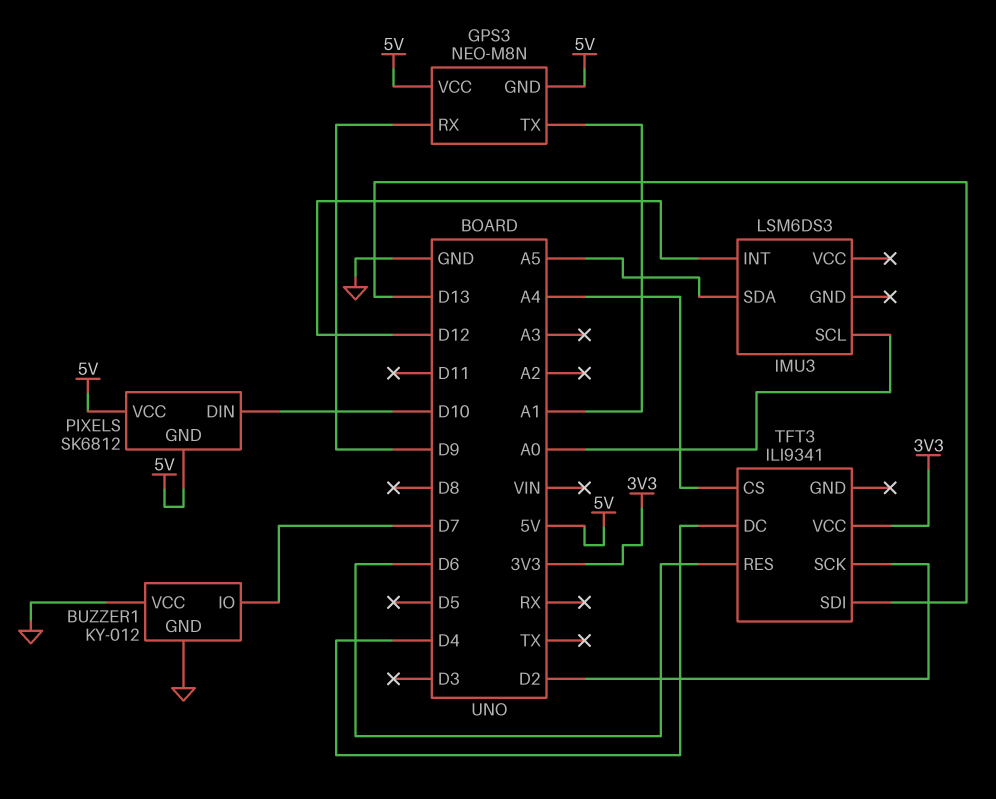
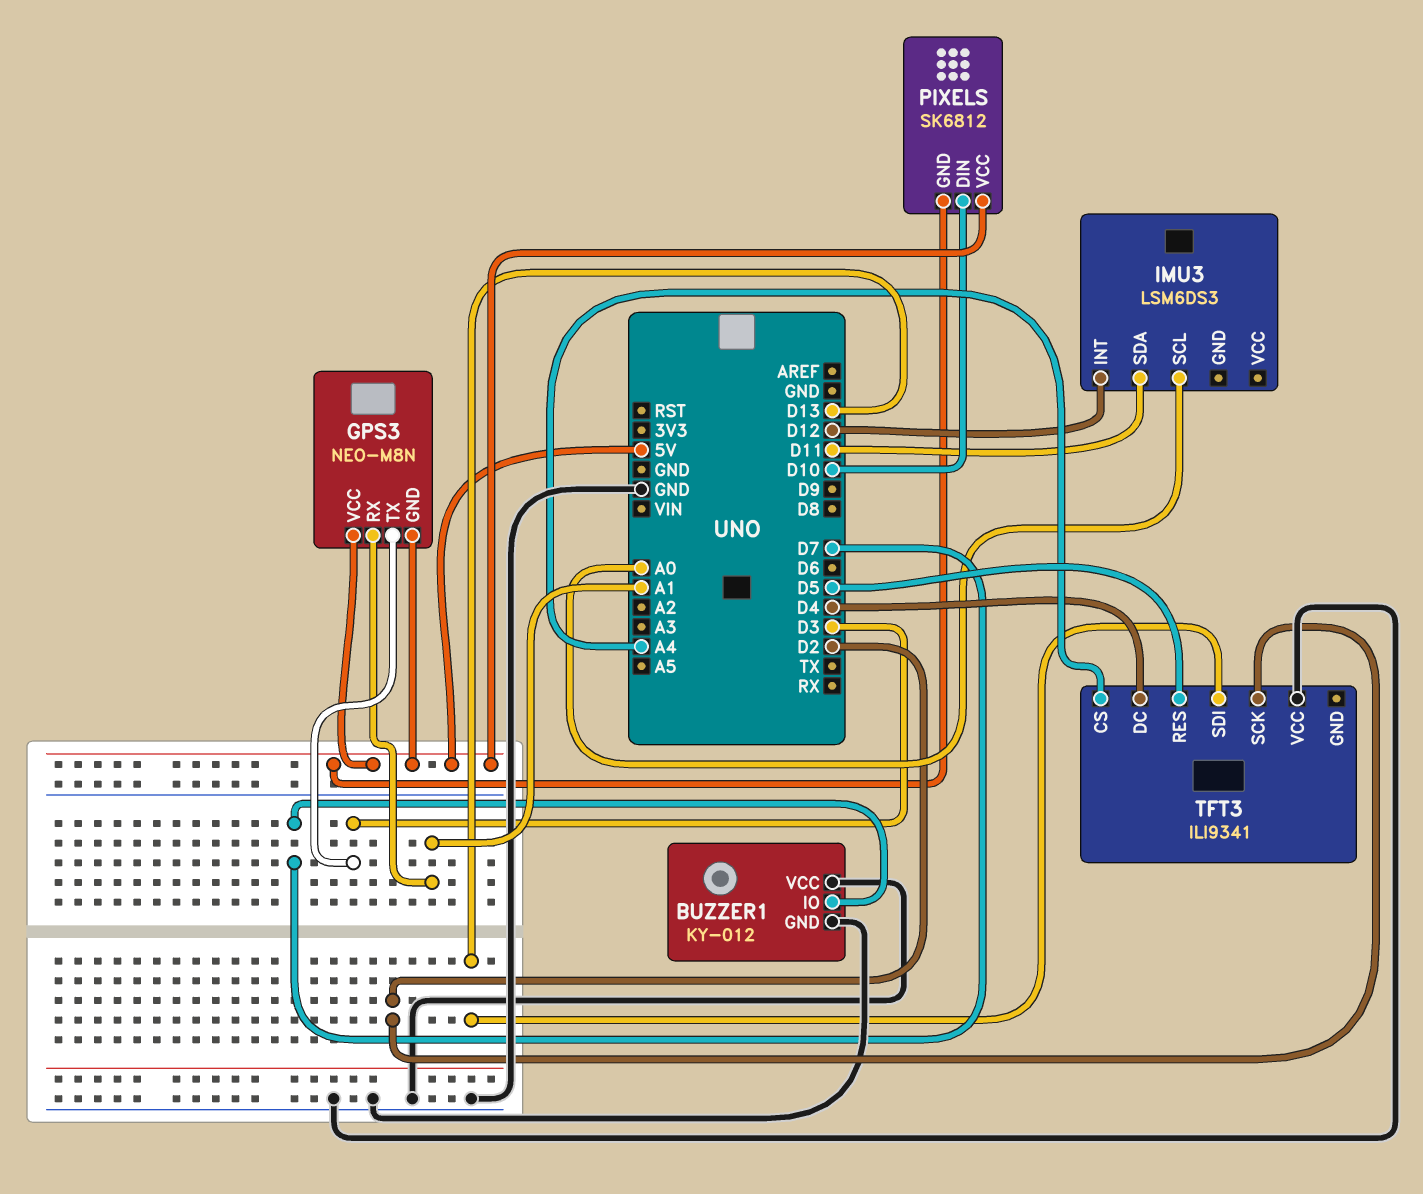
GPS3 pin RX: D9 -> A1
GPS3 pin TX: A1 -> D3
IMU3 pin SDA: A5 -> D11
TFT3 pin RES: D6 -> D5
TFT3 pin VCC: 3V3 -> GND

